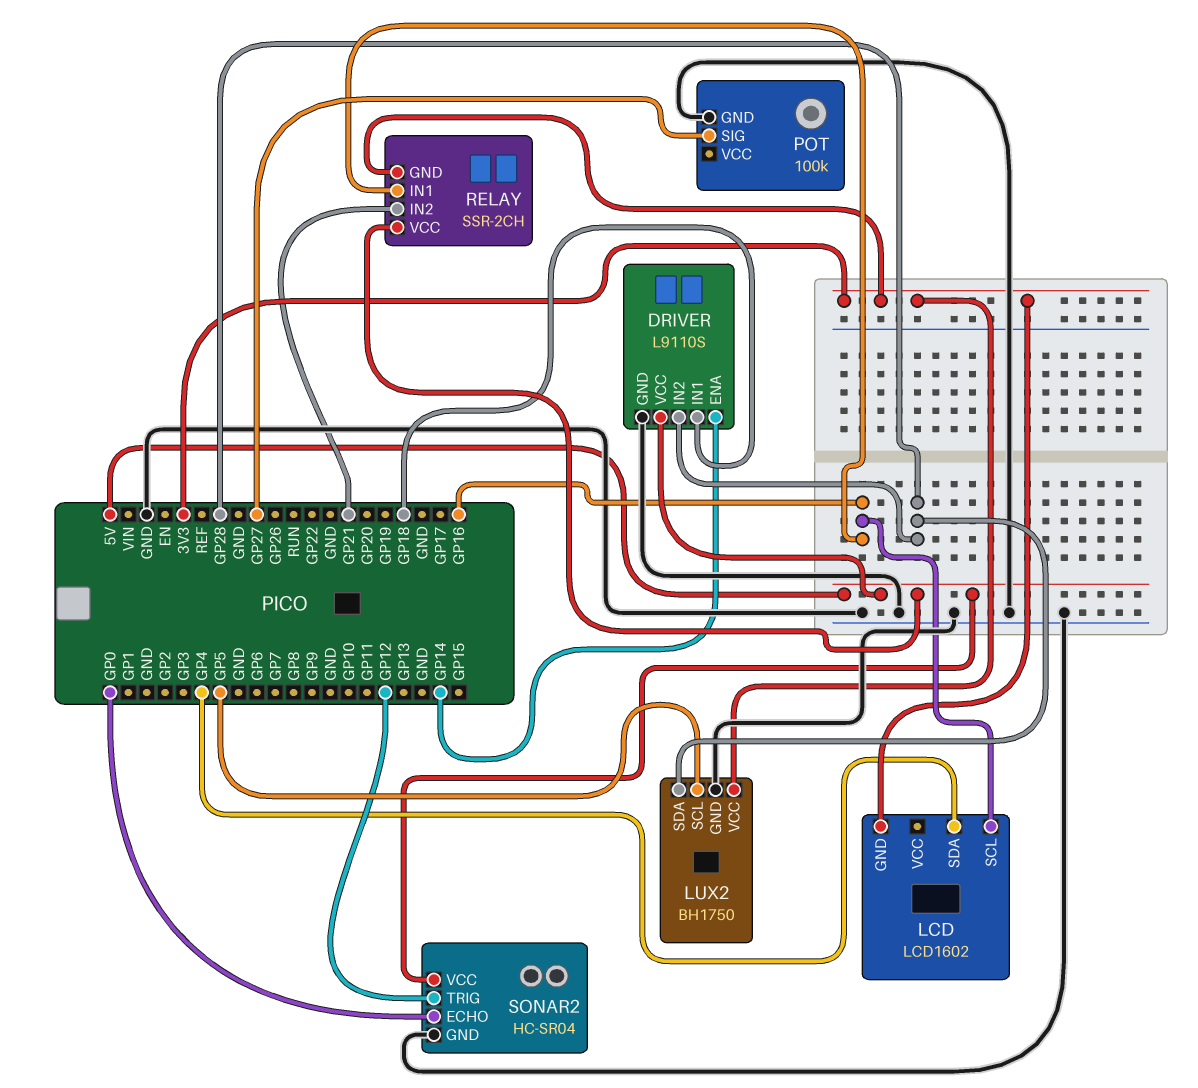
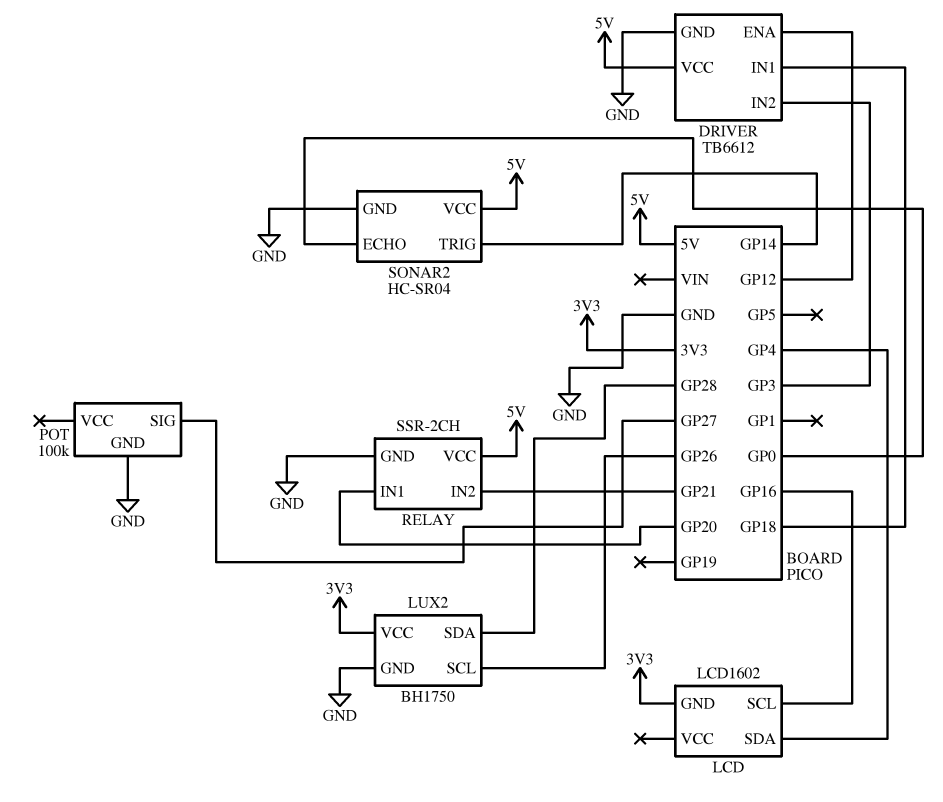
DRIVER: L9110S -> TB6612
DRIVER pin ENA: GP14 -> GP12
DRIVER pin IN2: GP28 -> GP3
LUX2 pin SCL: GP5 -> GP26
RELAY pin GND: 3V3 -> GND
RELAY pin IN1: GP16 -> GP20
SONAR2 pin TRIG: GP12 -> GP14

